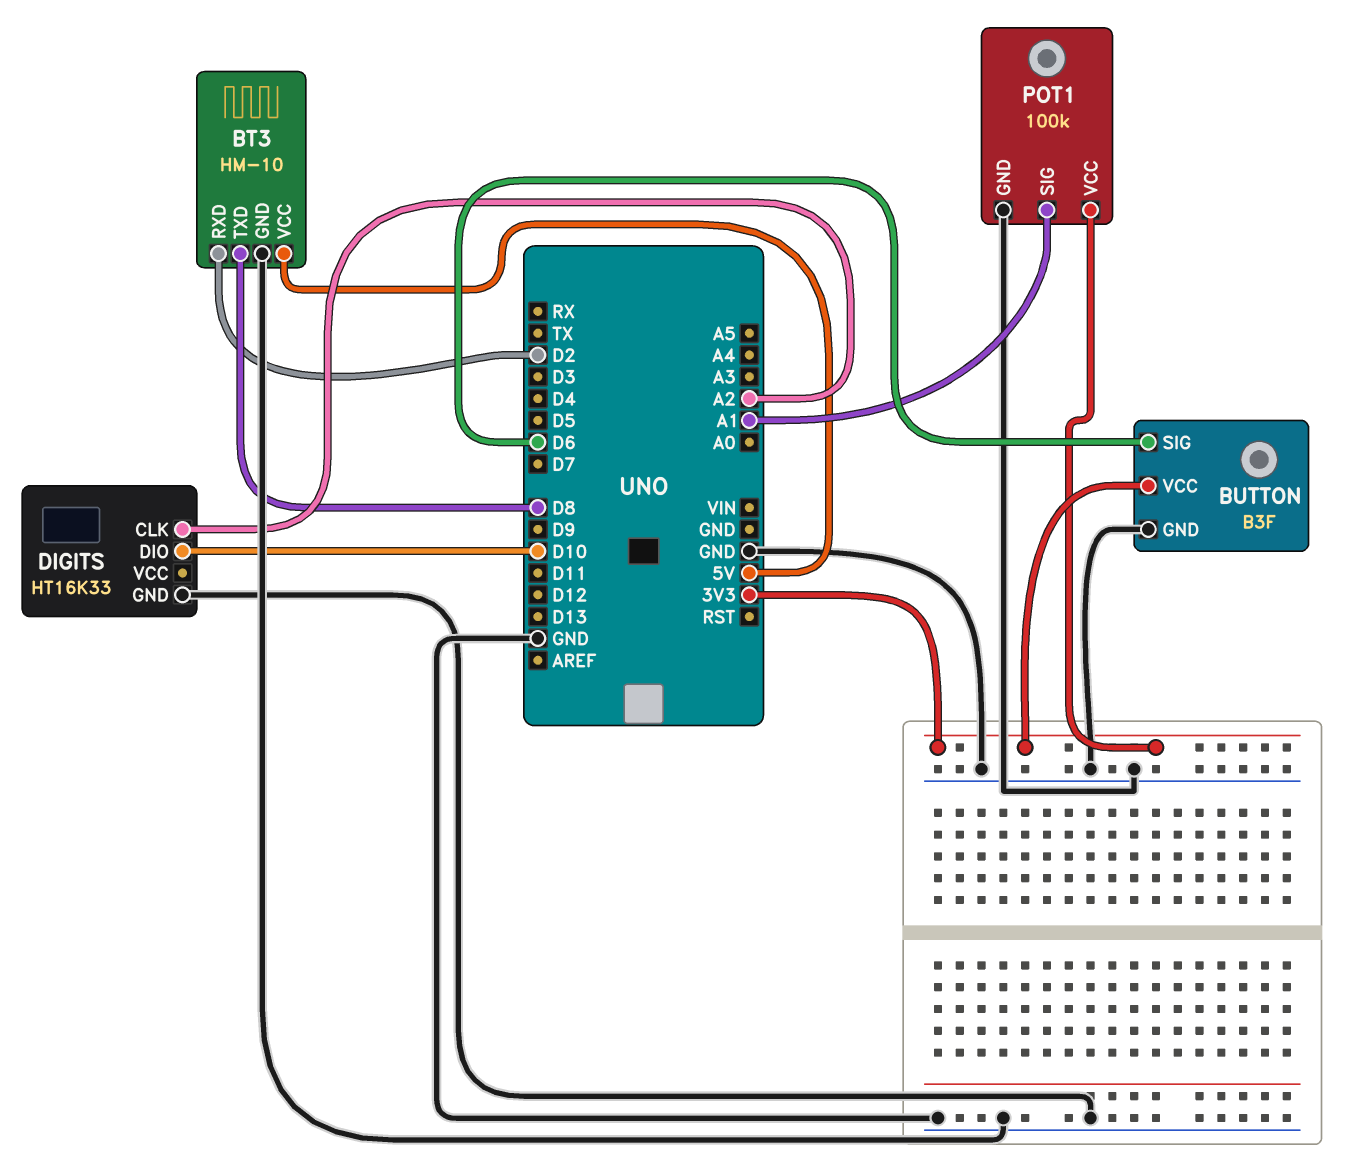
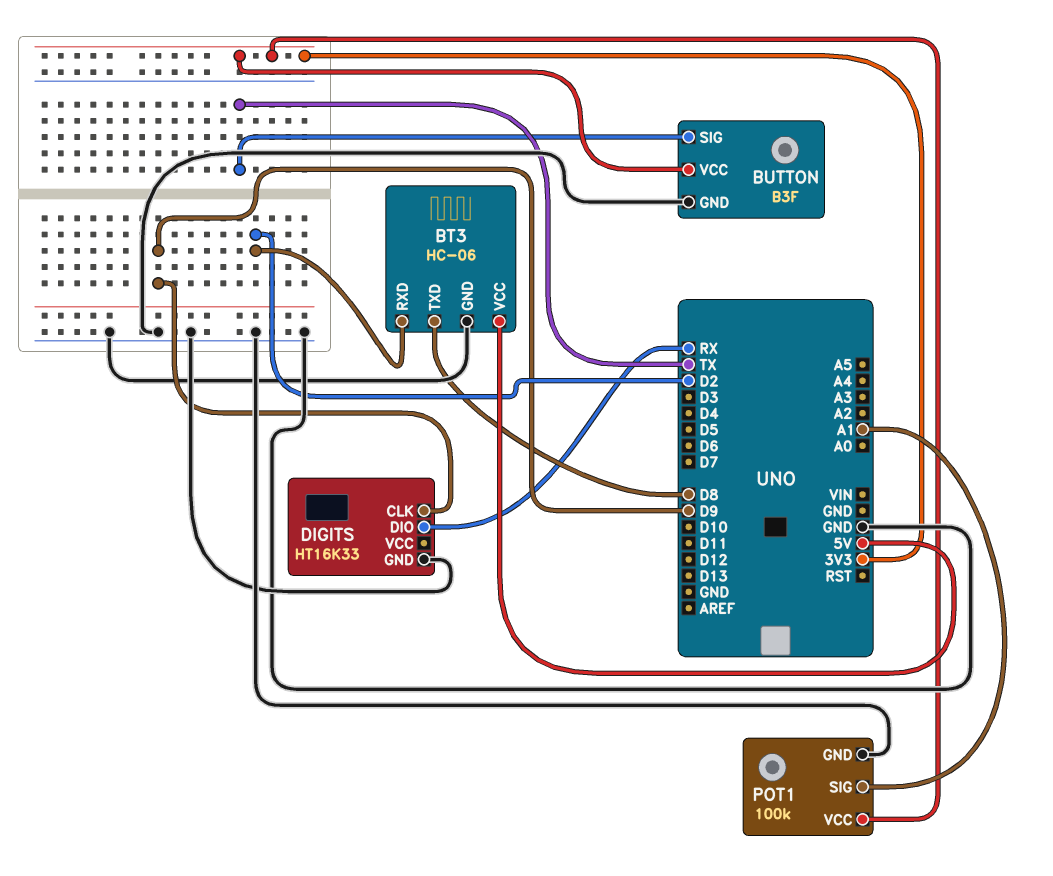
BT3: HM-10 -> HC-06
BUTTON pin SIG: D6 -> TX
DIGITS pin CLK: A2 -> D9
DIGITS pin DIO: D10 -> RX

